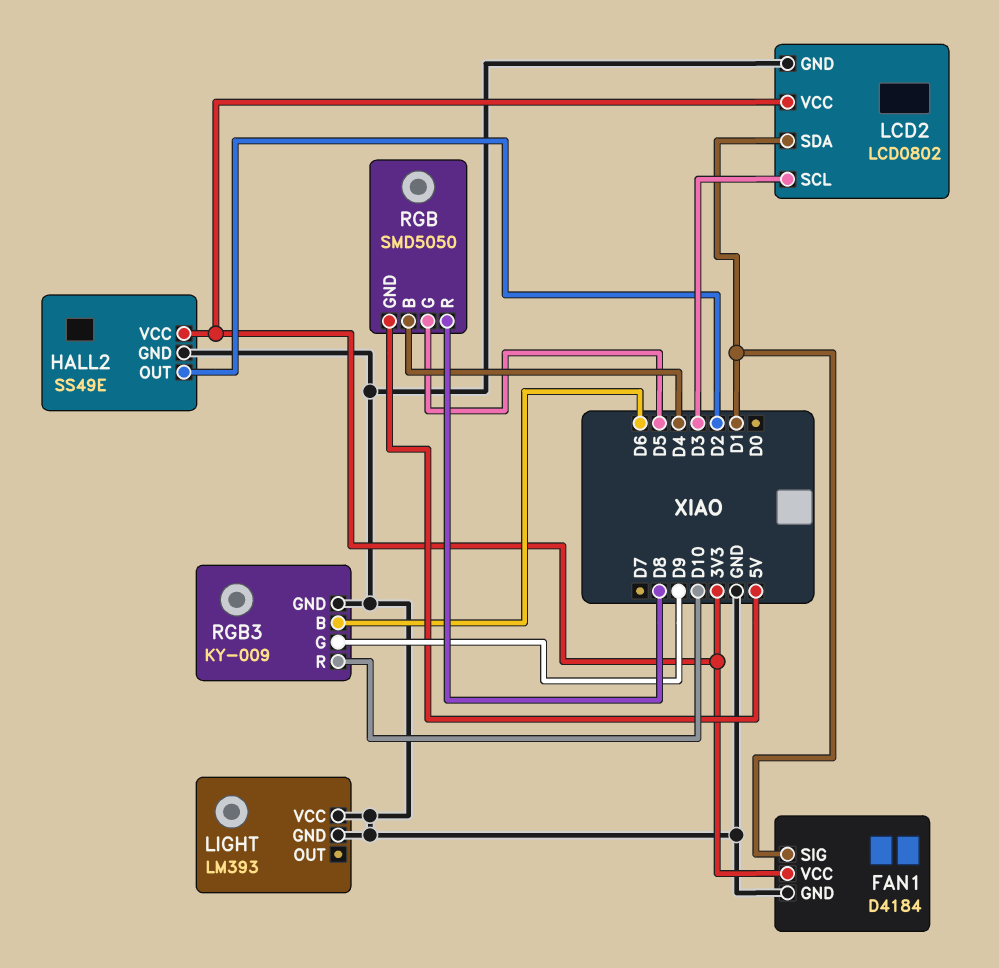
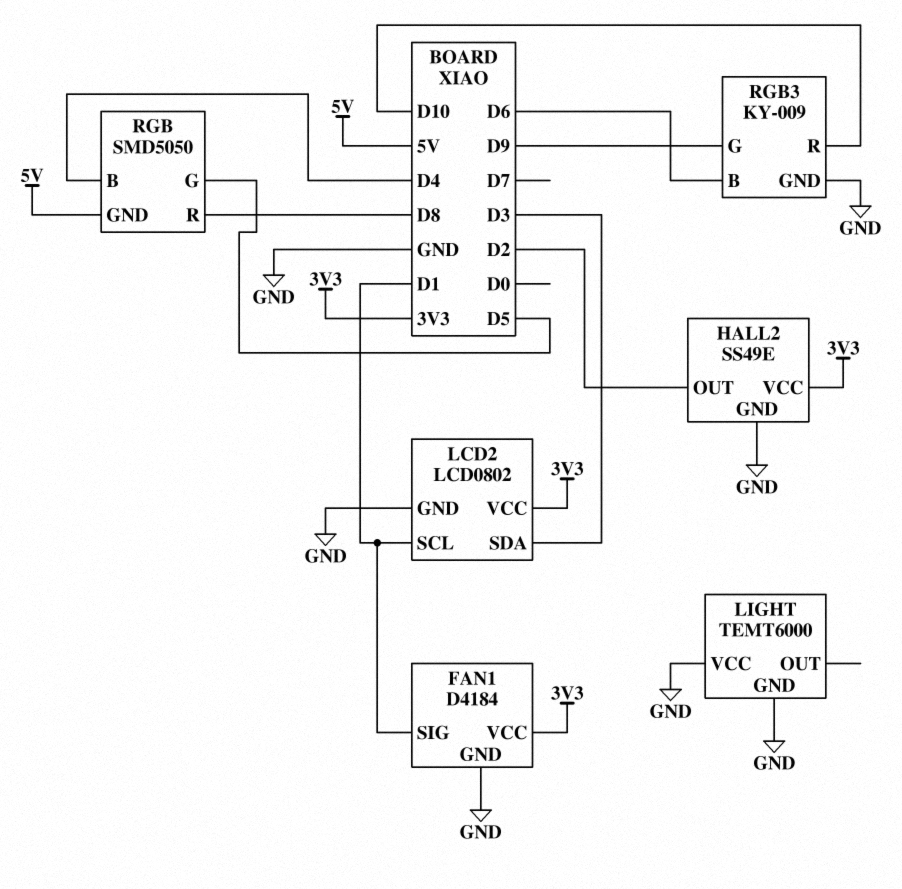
LCD2 pin SCL: D3 -> D1
LCD2 pin SDA: D1 -> D3
LIGHT: LM393 -> TEMT6000

